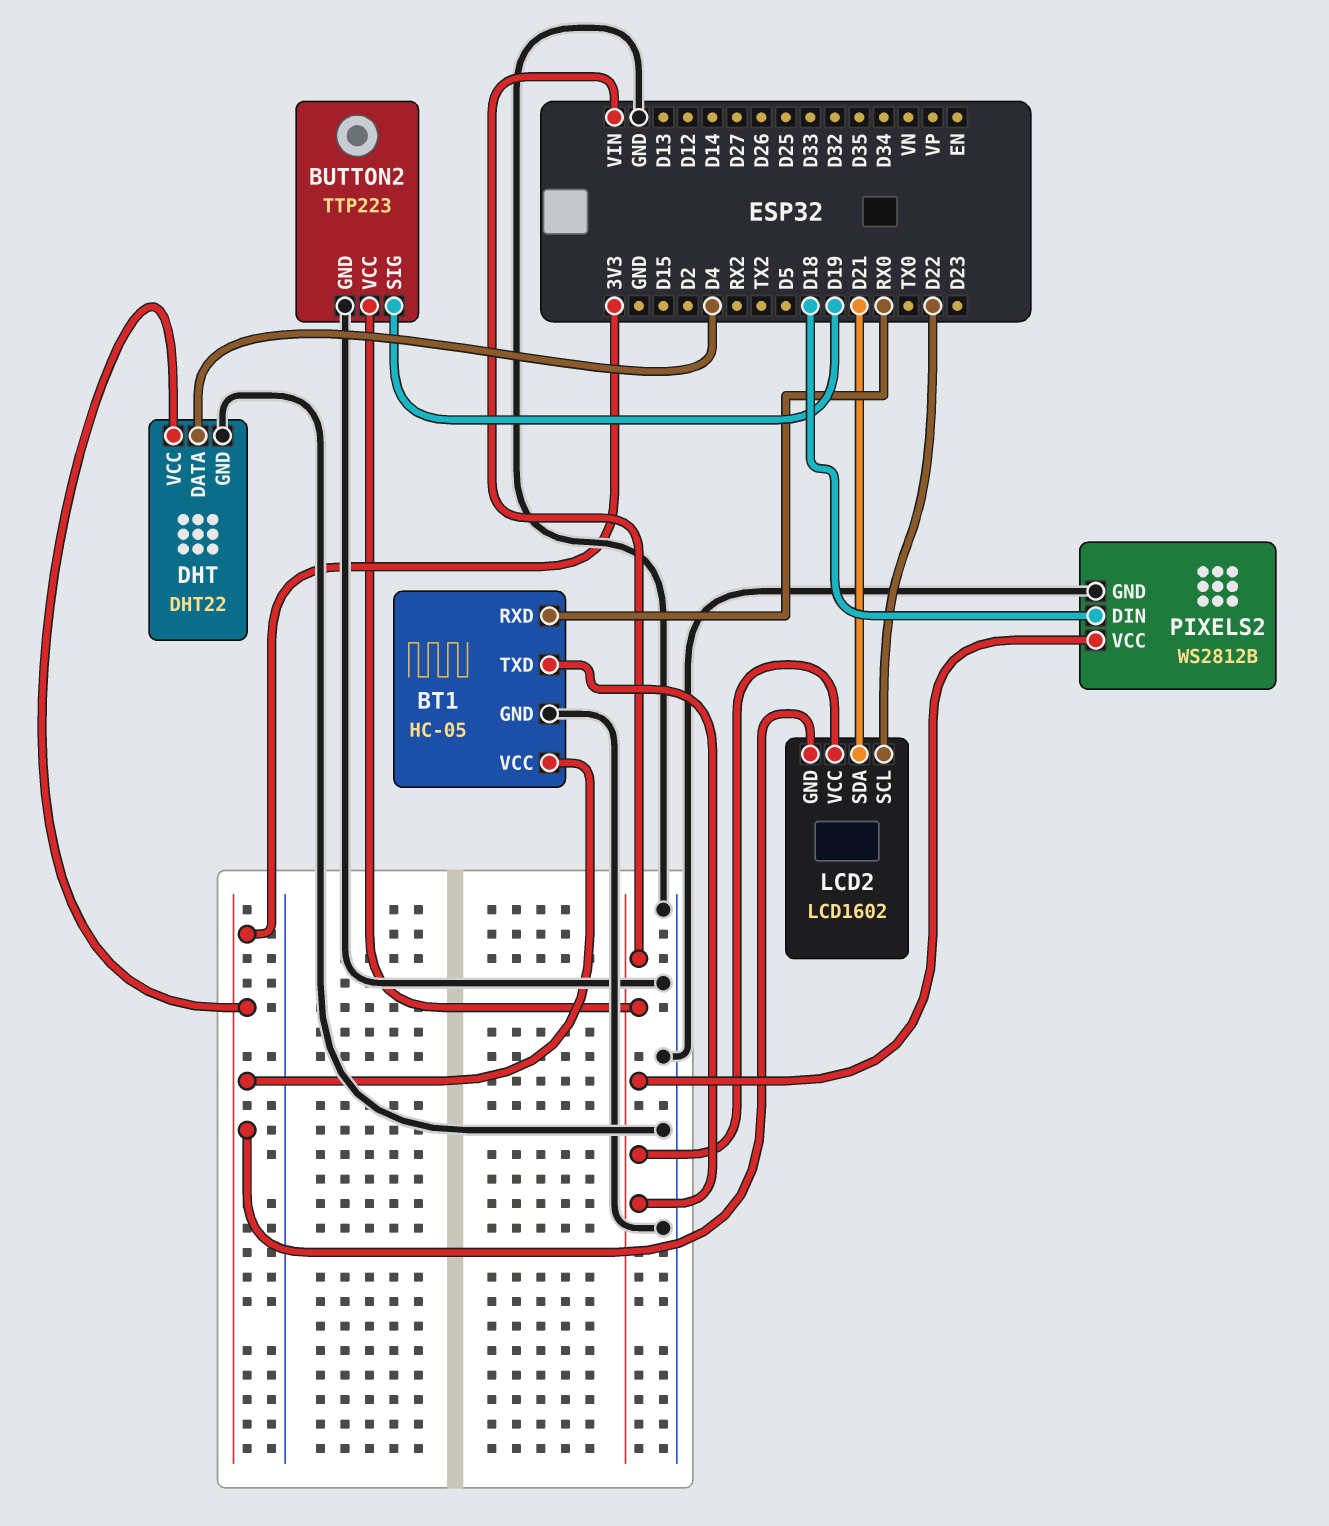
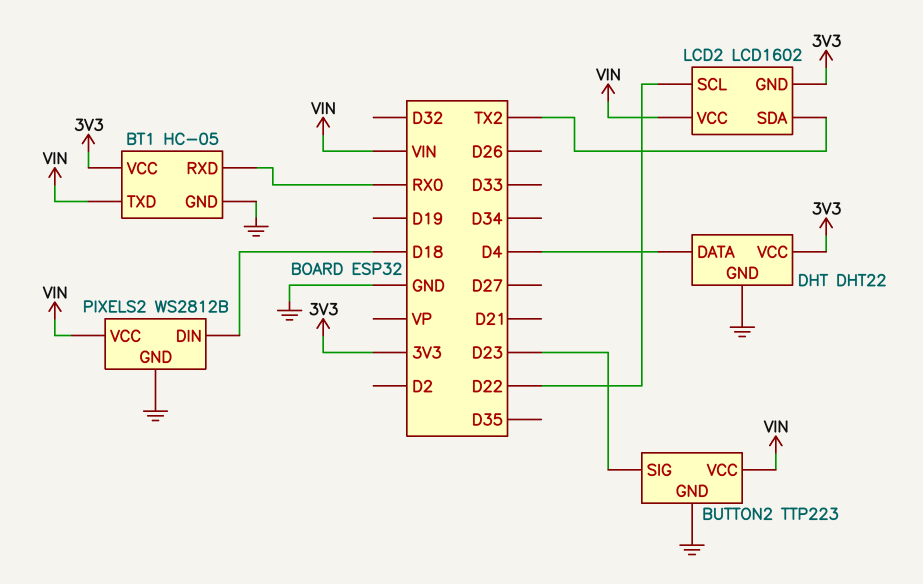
BUTTON2 pin SIG: D19 -> D23
LCD2 pin SDA: D21 -> TX2

